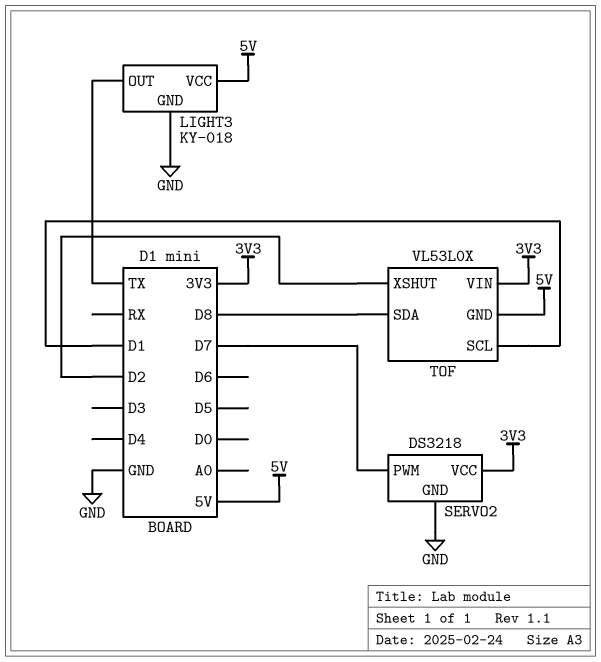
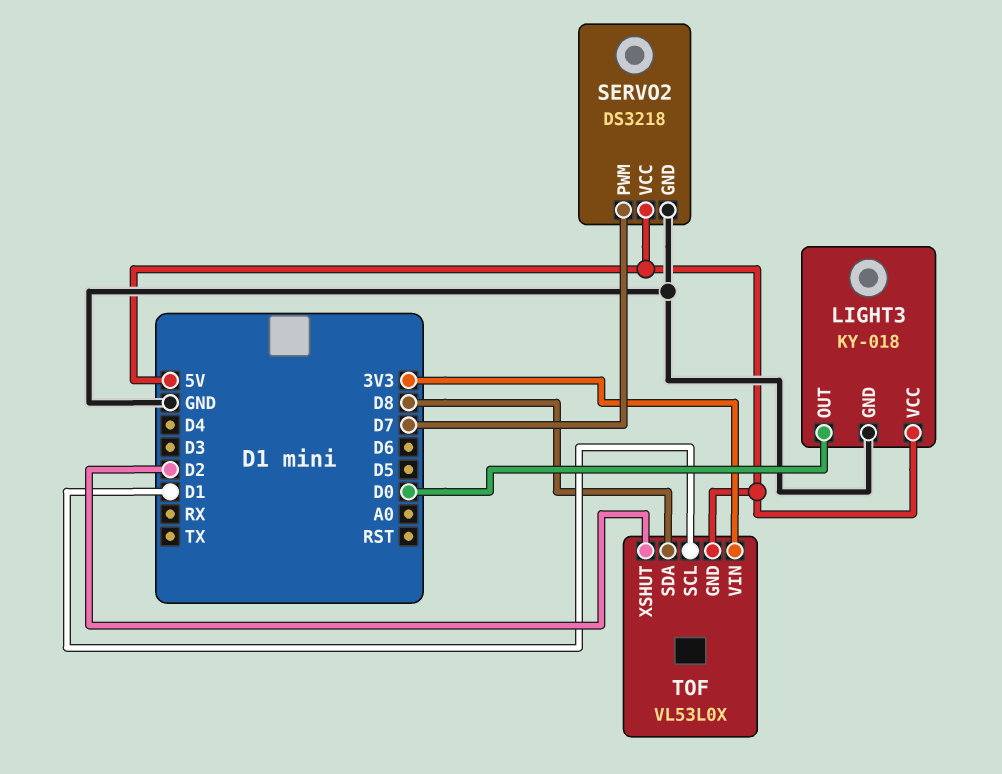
LIGHT3 pin OUT: TX -> D0
SERVO2 pin VCC: 3V3 -> 5V

